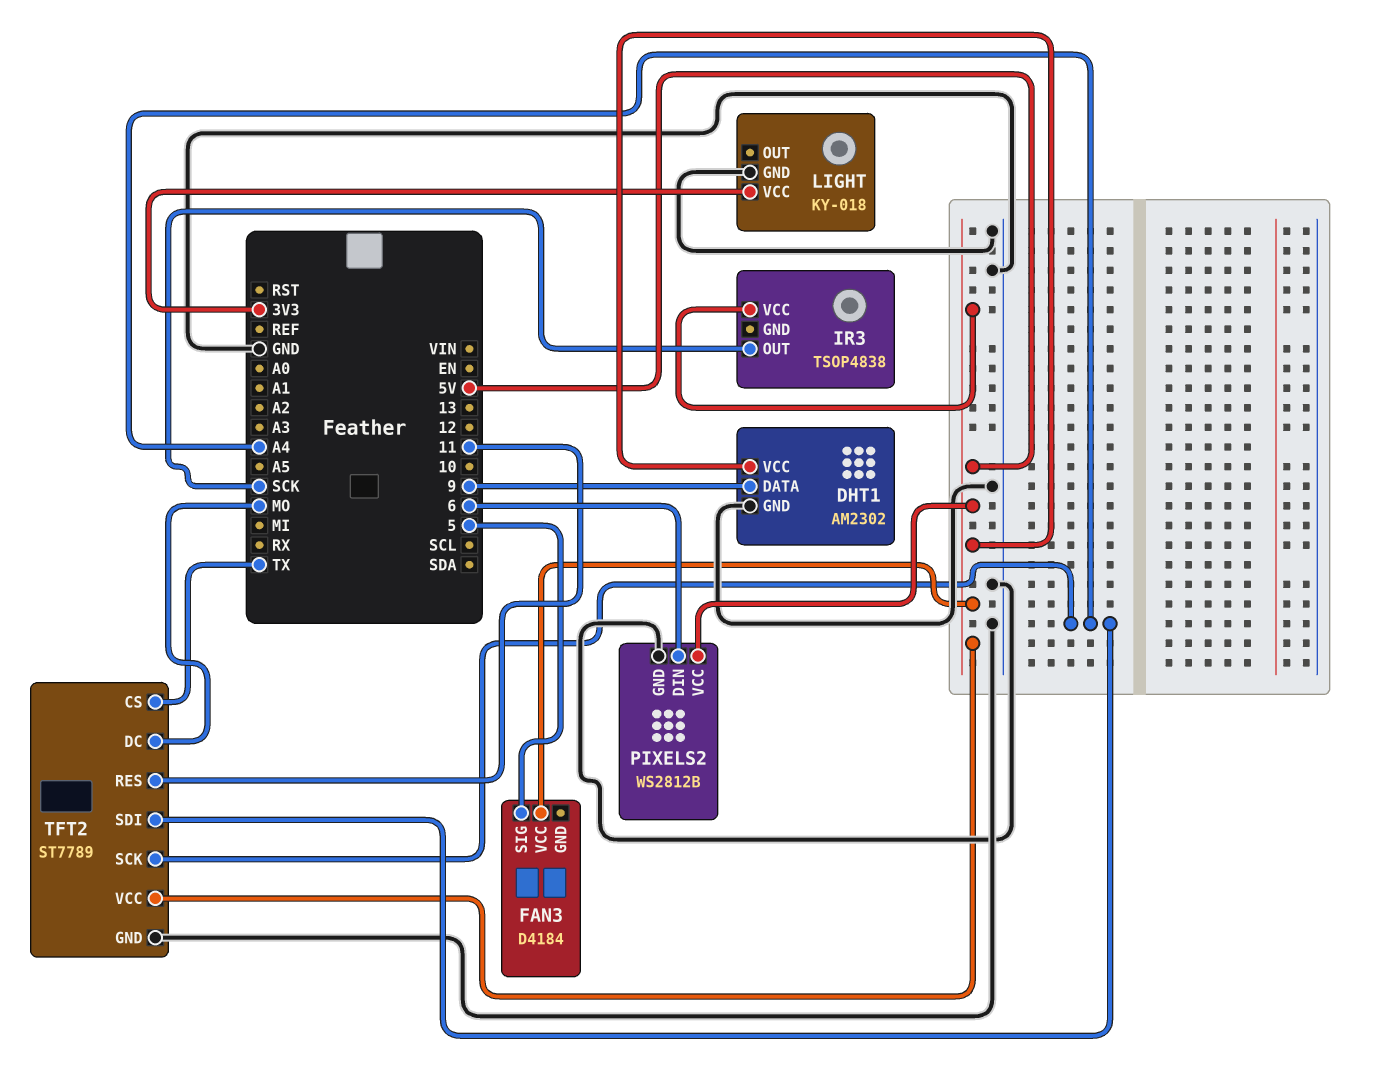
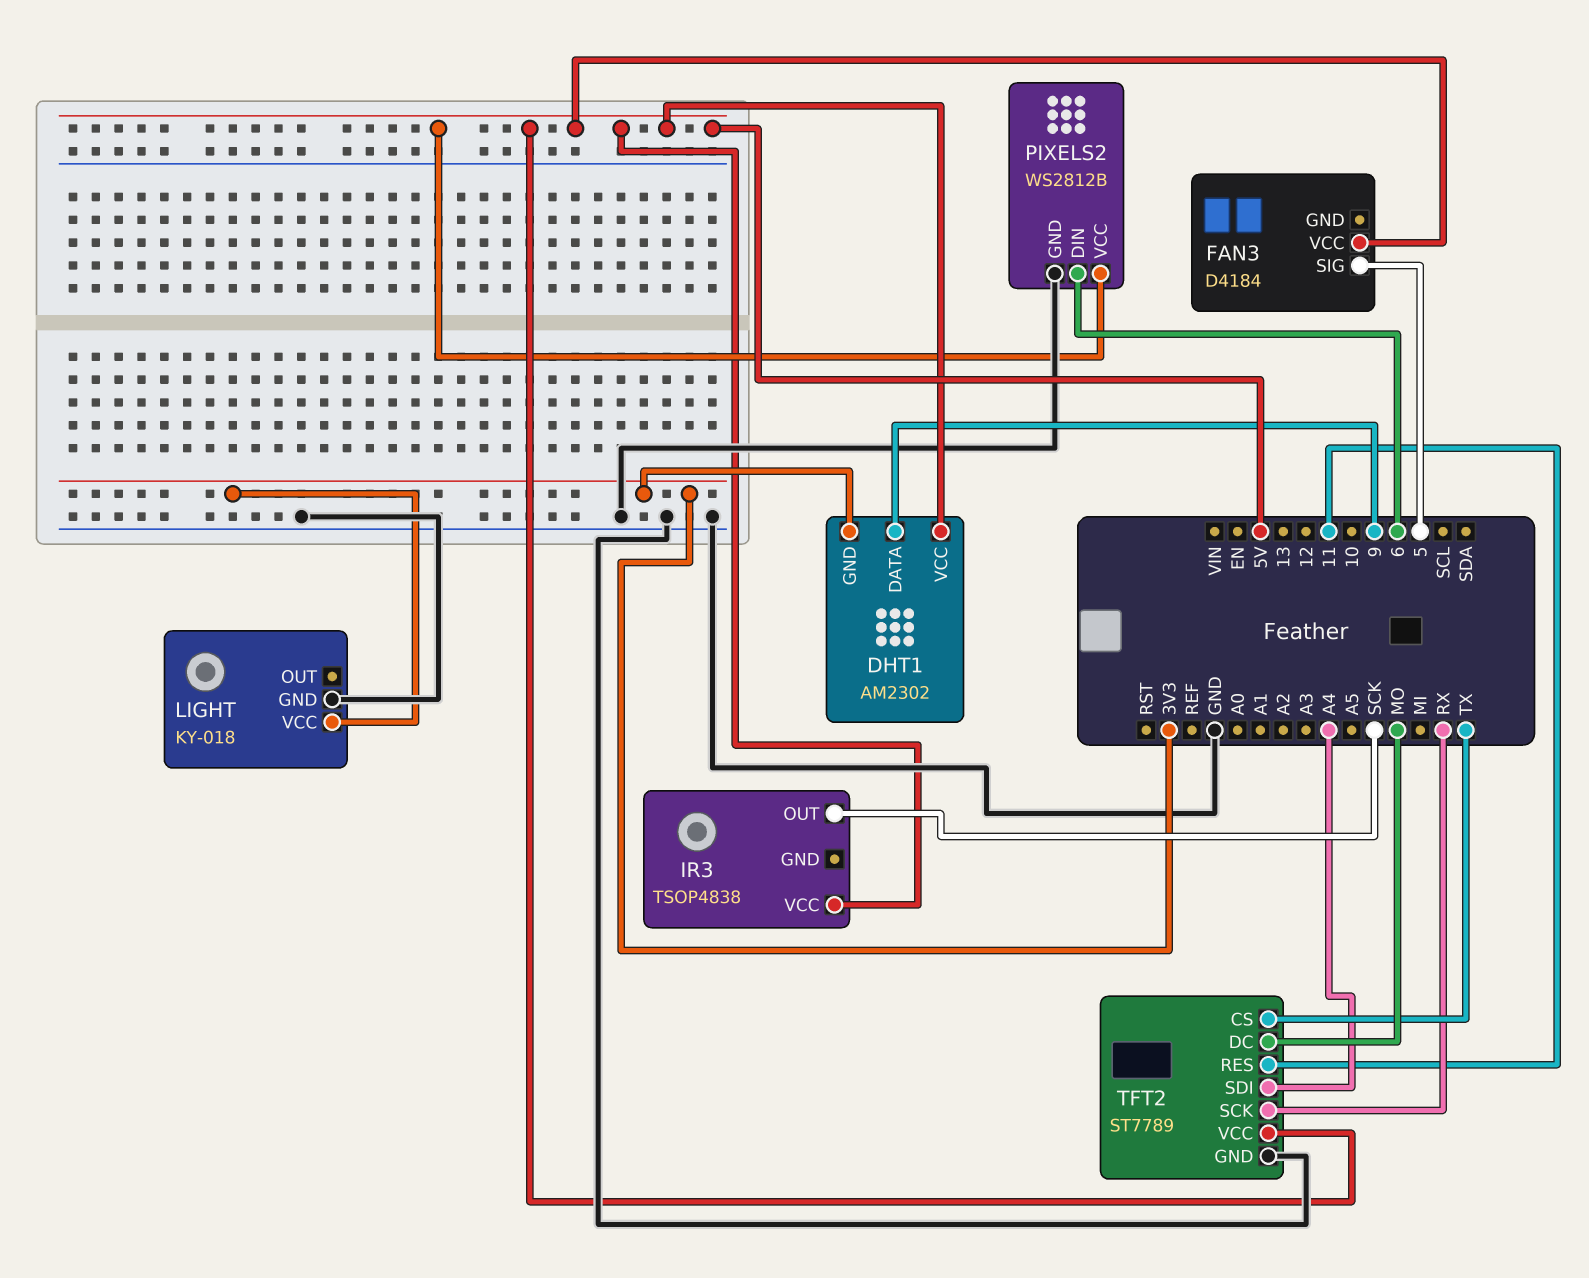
DHT1 pin GND: GND -> 3V3
TFT2 pin SCK: A4 -> RX

